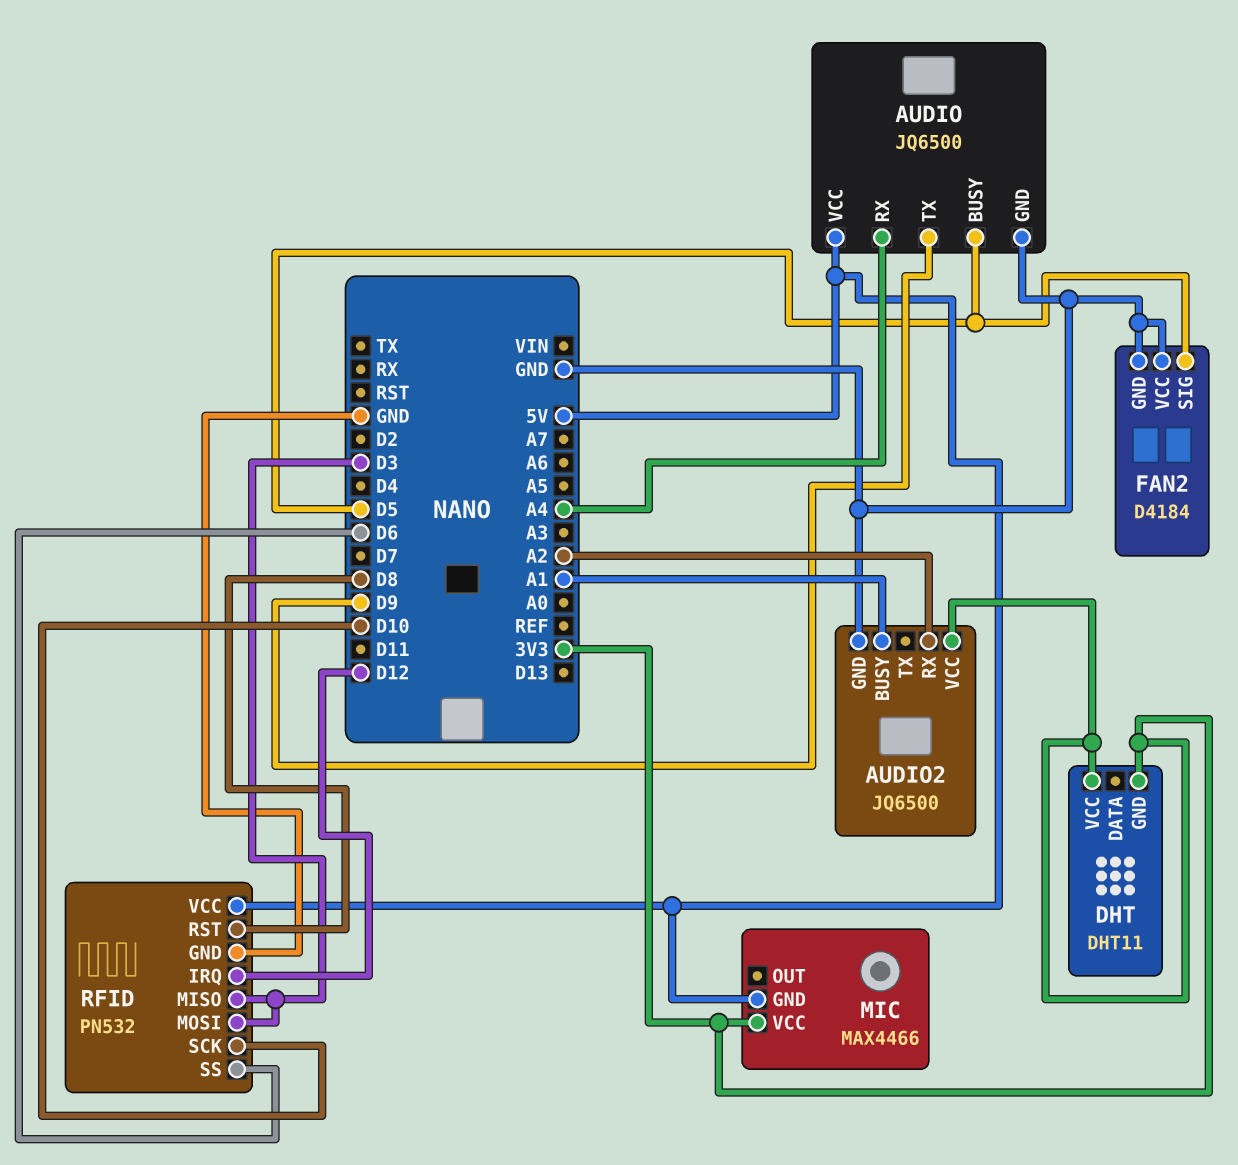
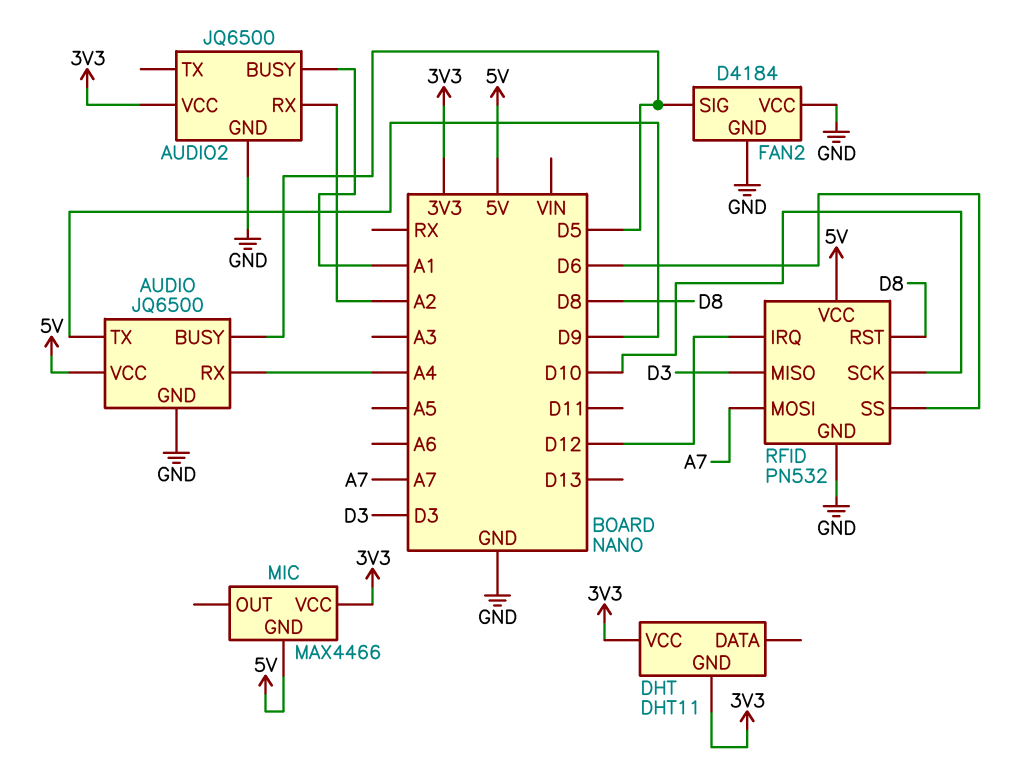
RFID pin MOSI: D3 -> A7

